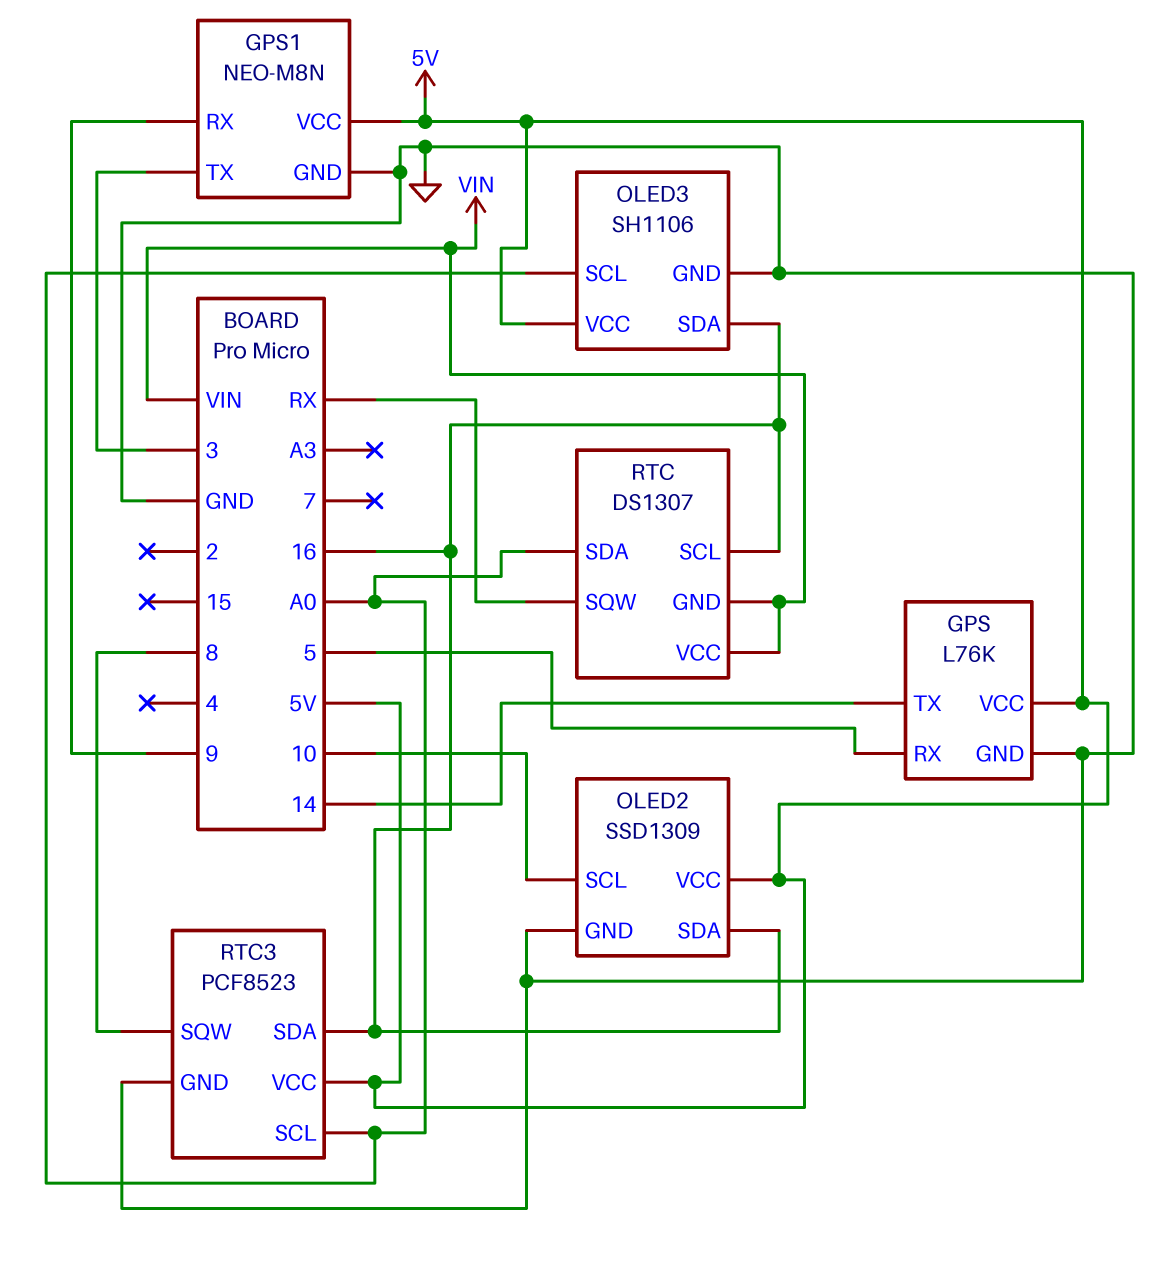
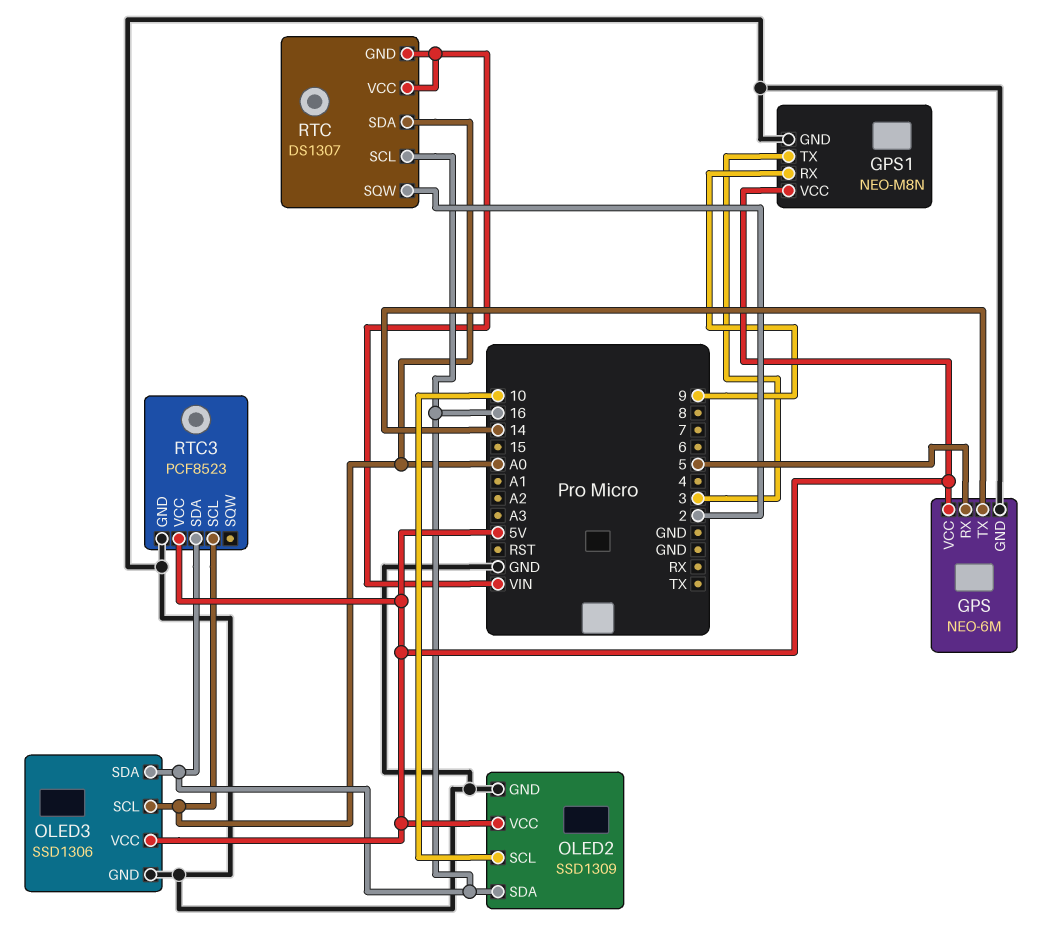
GPS: L76K -> NEO-6M
OLED3: SH1106 -> SSD1306
RTC pin SQW: RX -> 2
RTC3 pin SQW: 8 -> none

